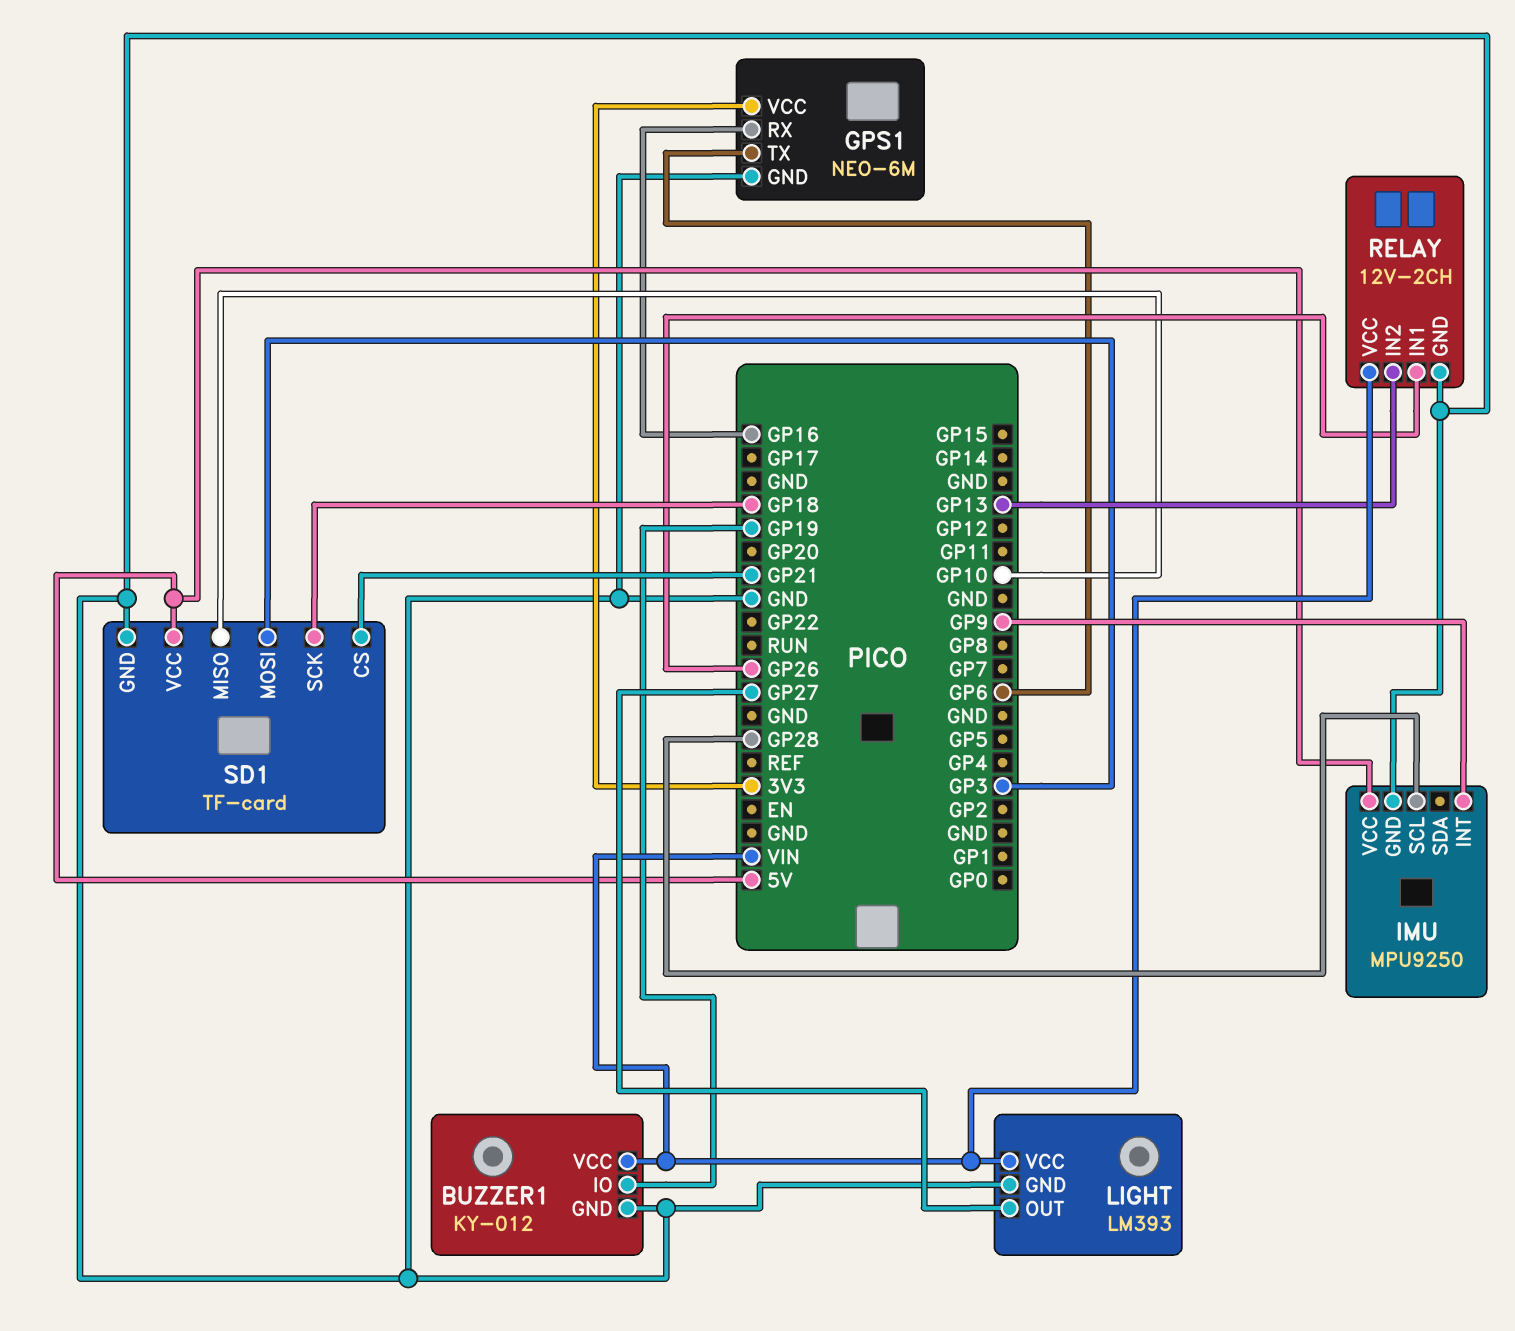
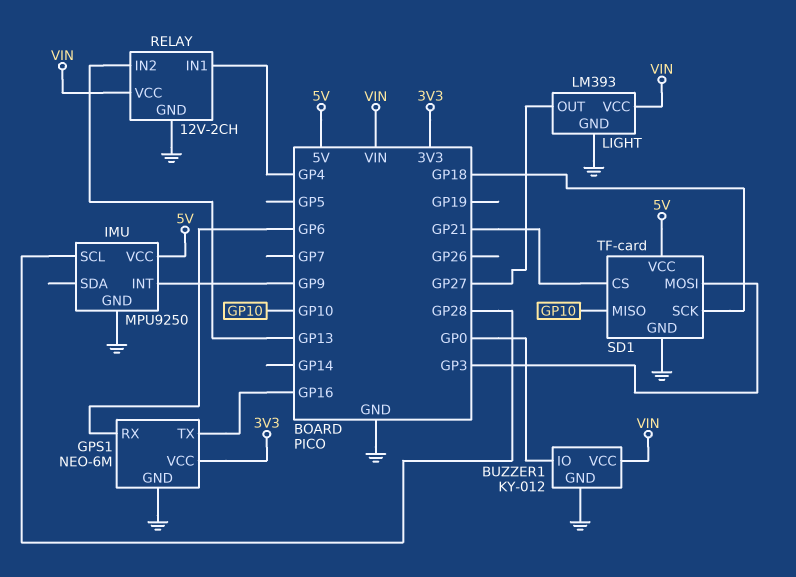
BUZZER1 pin IO: GP19 -> GP0
GPS1 pin RX: GP16 -> GP6
GPS1 pin TX: GP6 -> GP16
RELAY pin IN1: GP26 -> GP4

